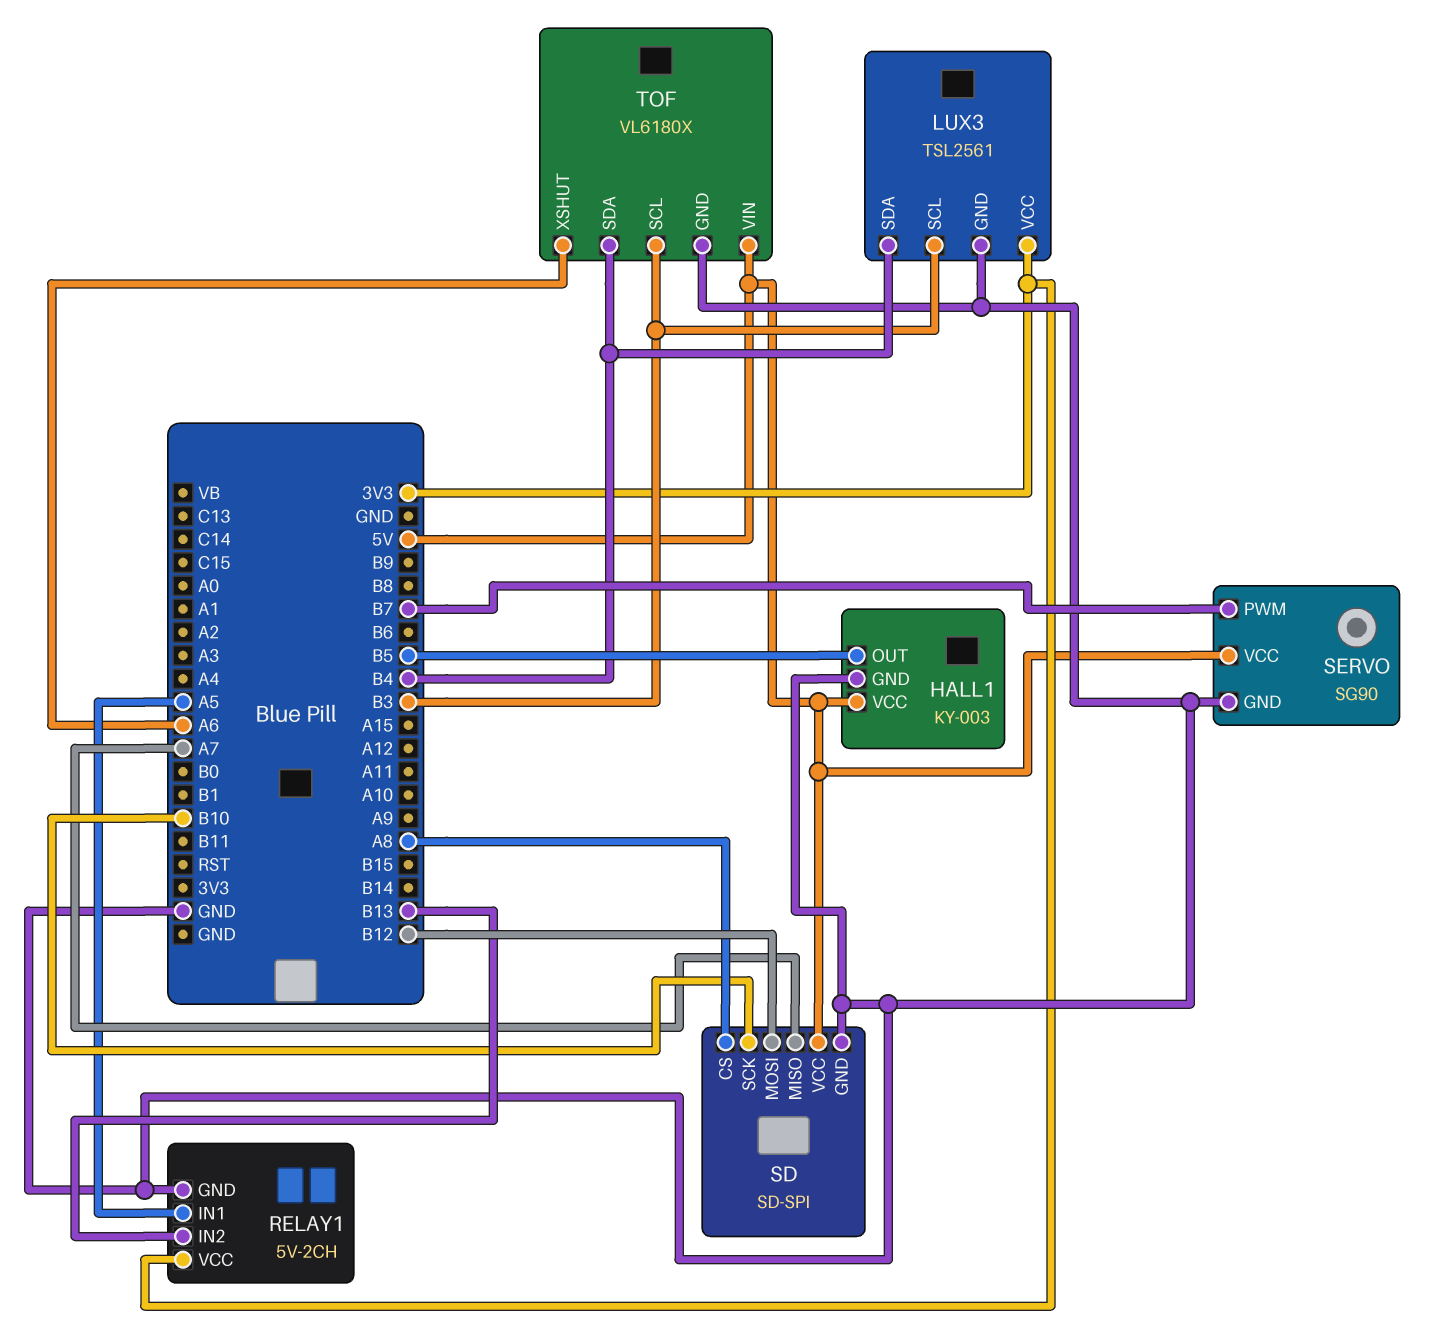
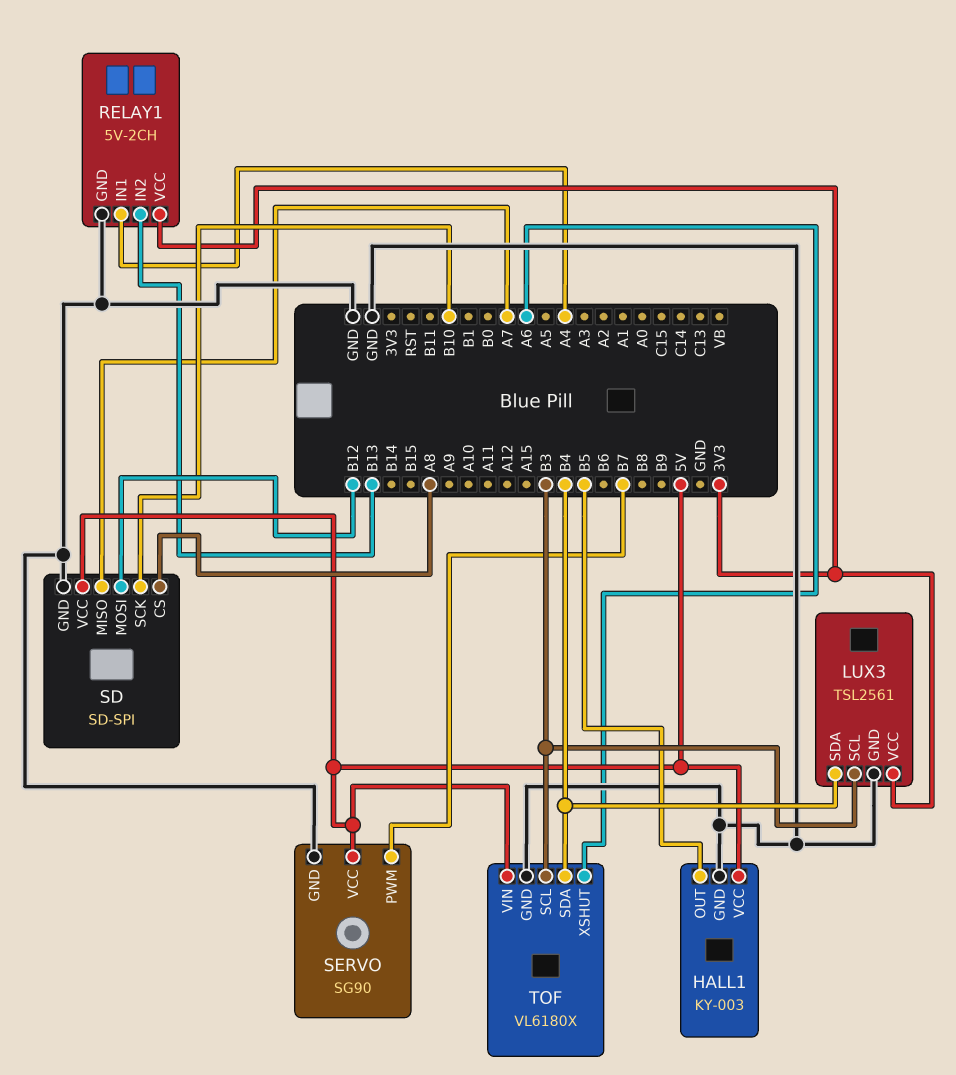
RELAY1 pin IN1: A5 -> A4

